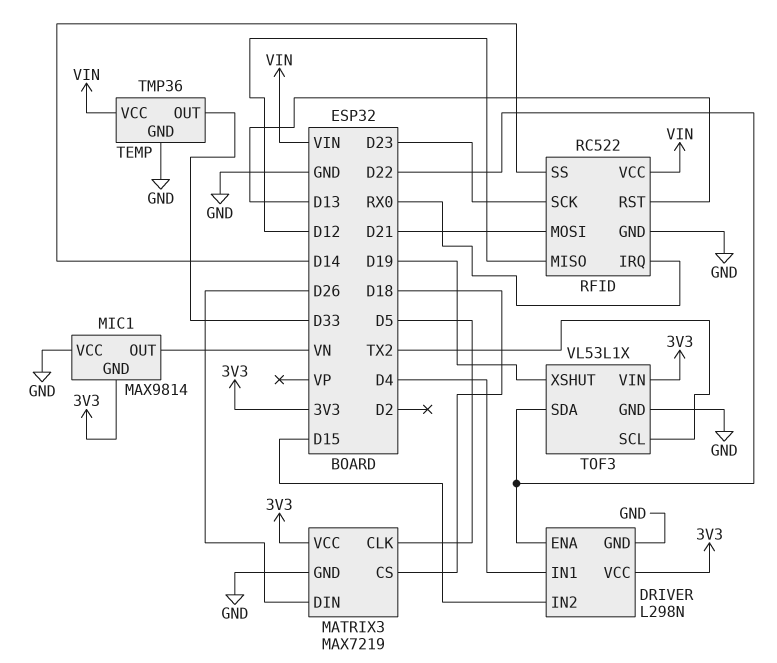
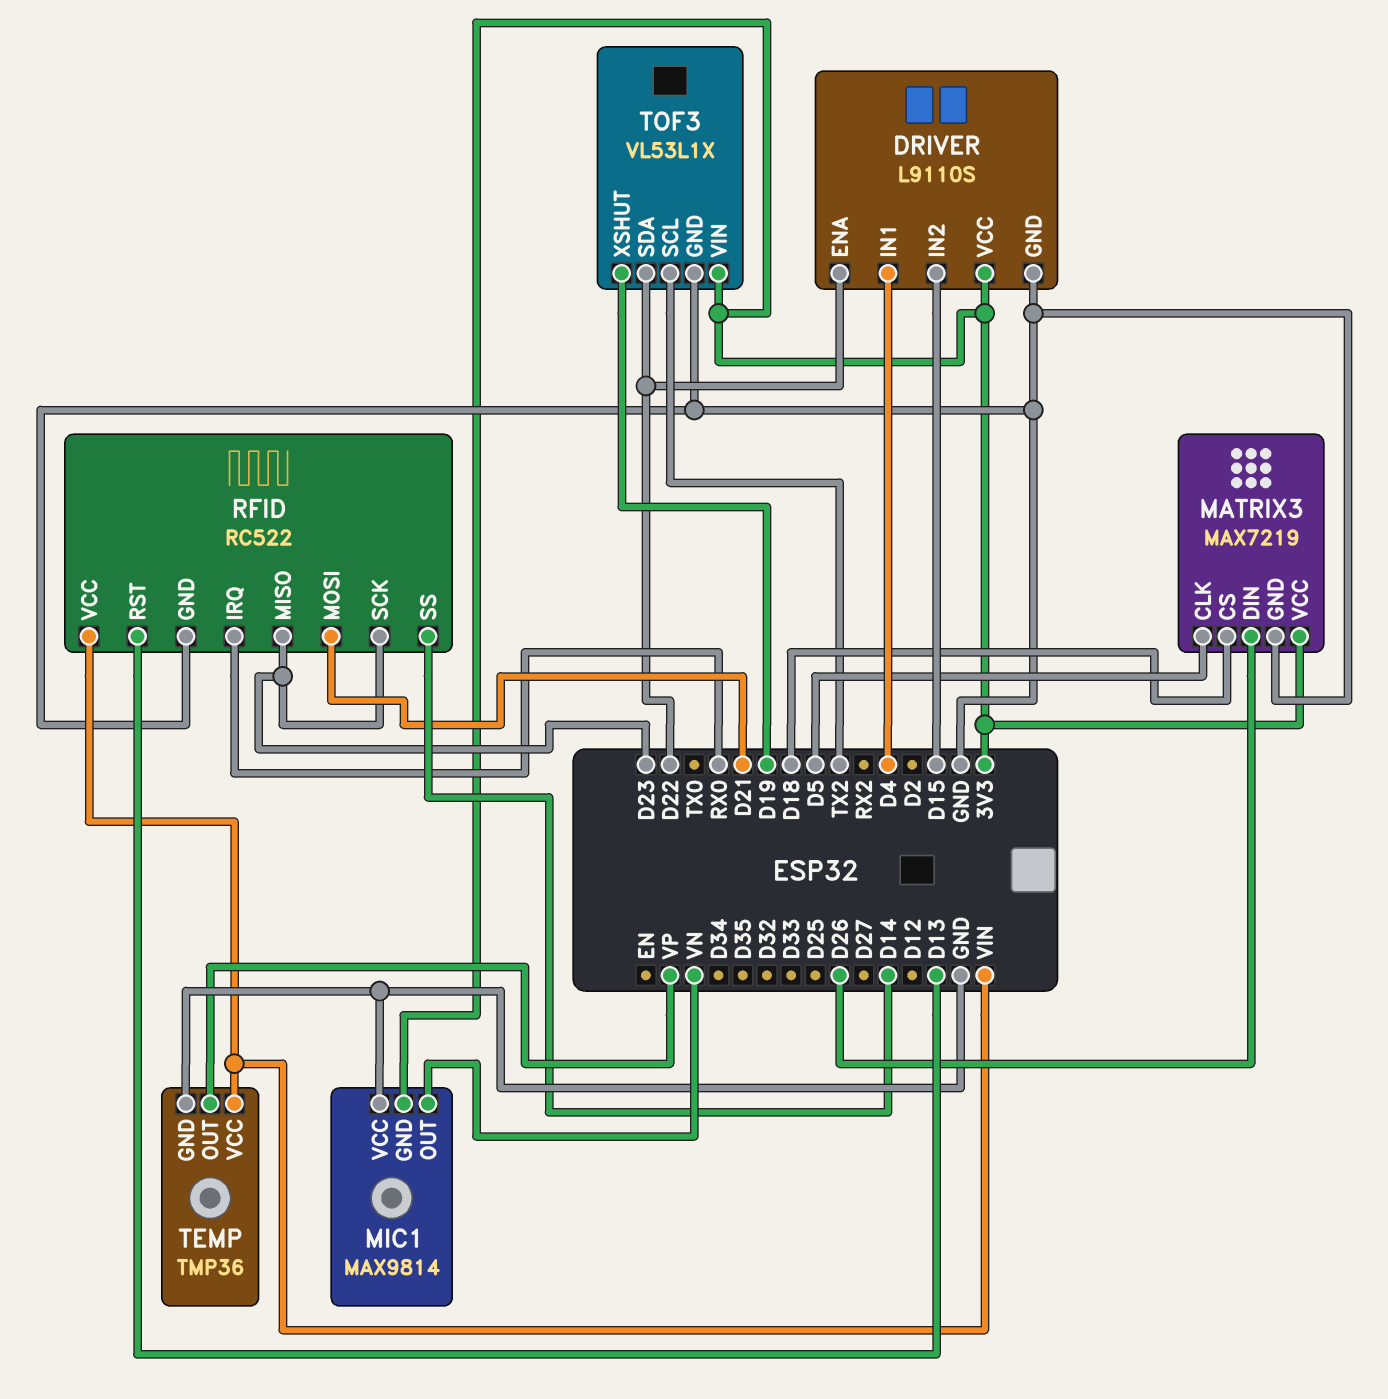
DRIVER: L298N -> L9110S
RFID pin MISO: D12 -> D23
TEMP pin OUT: D33 -> VP

